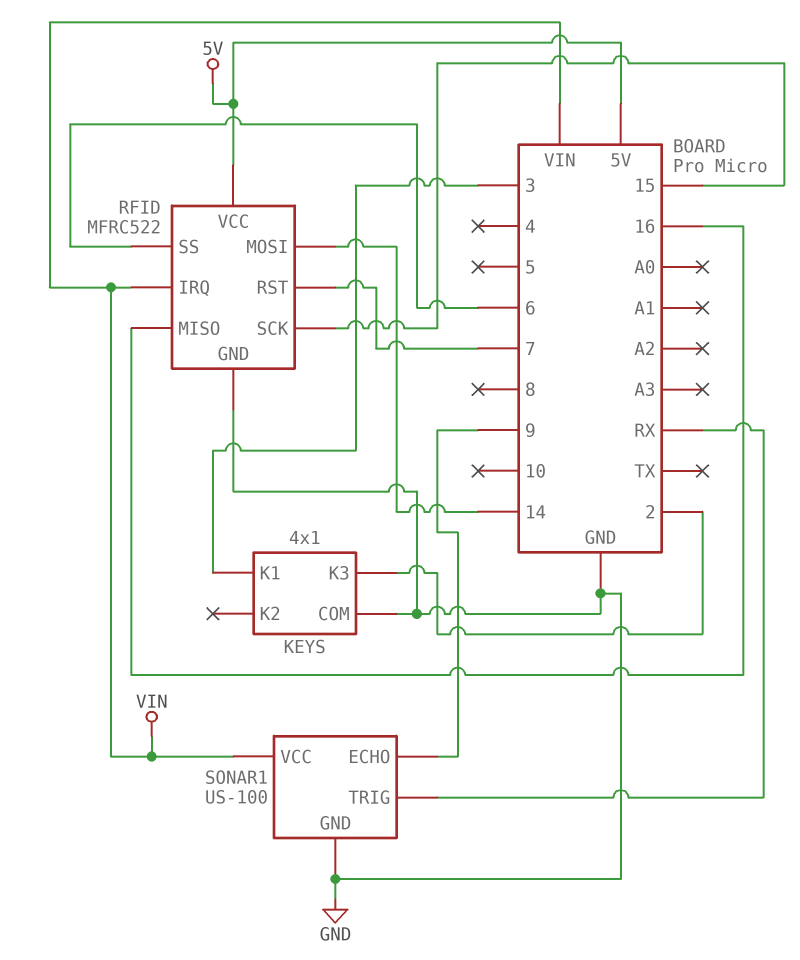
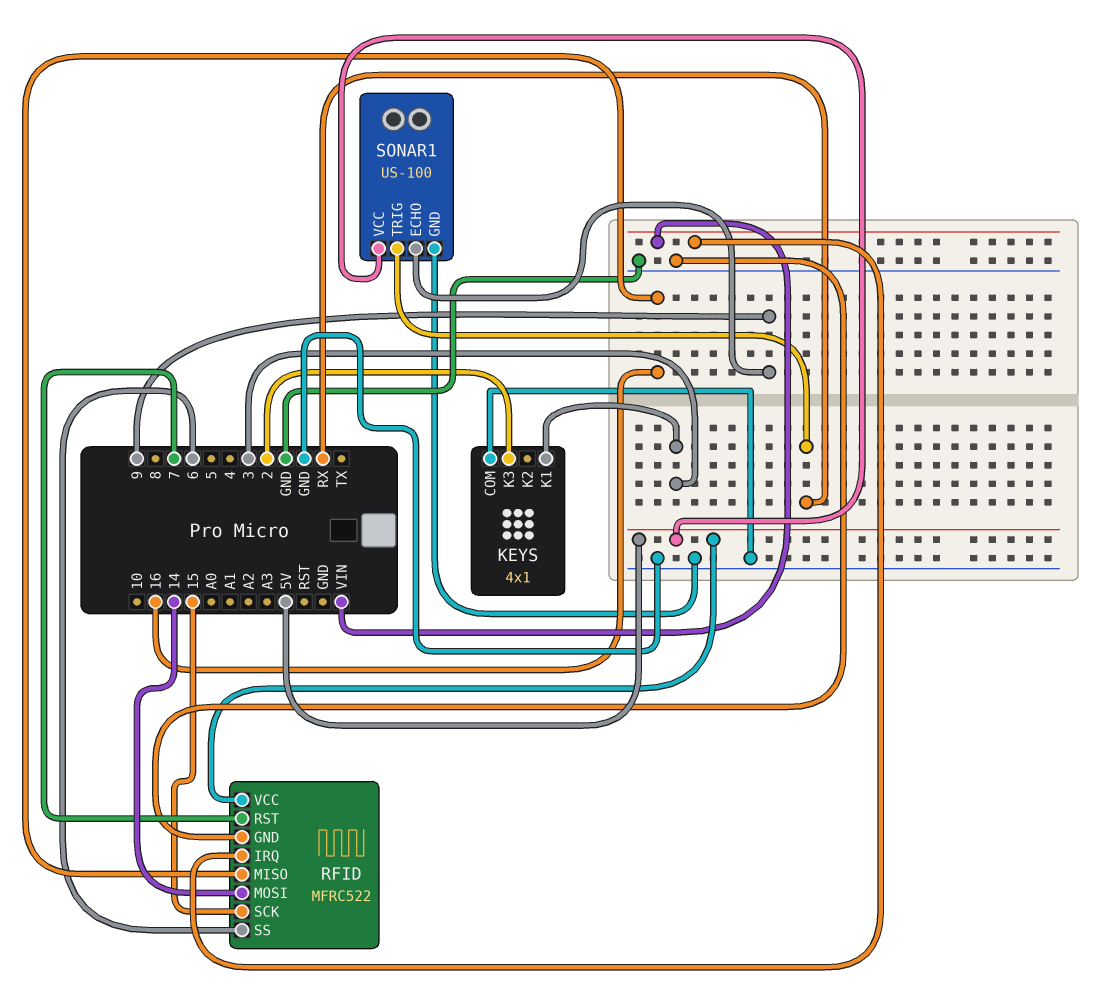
SONAR1 pin VCC: VIN -> 5V

